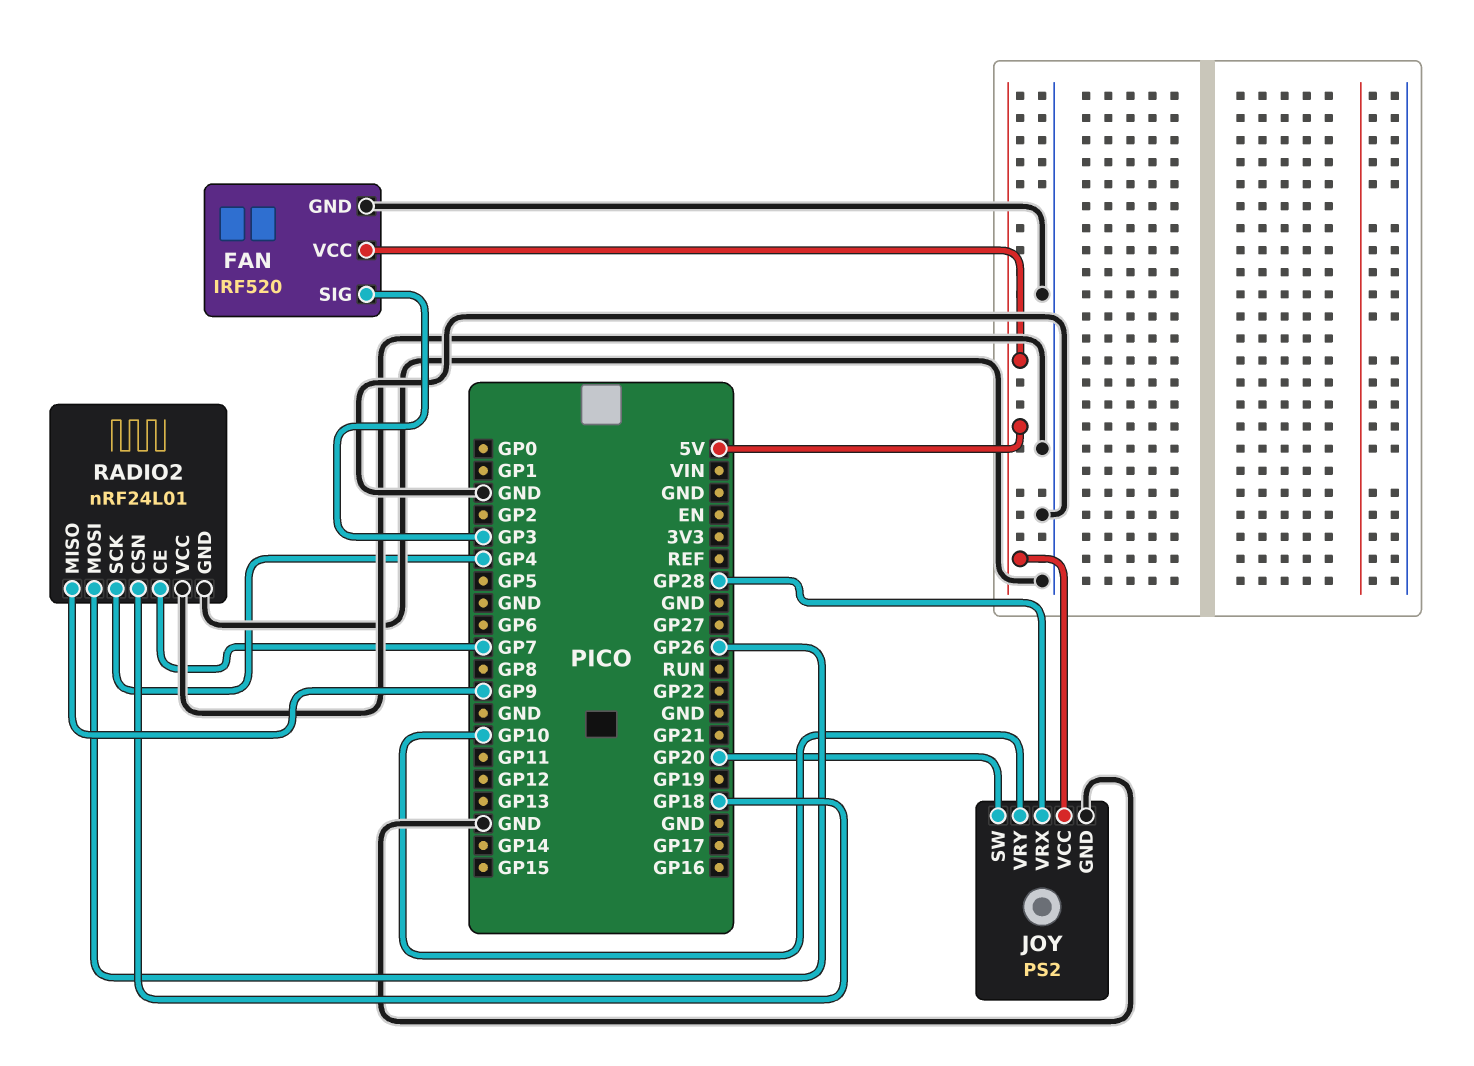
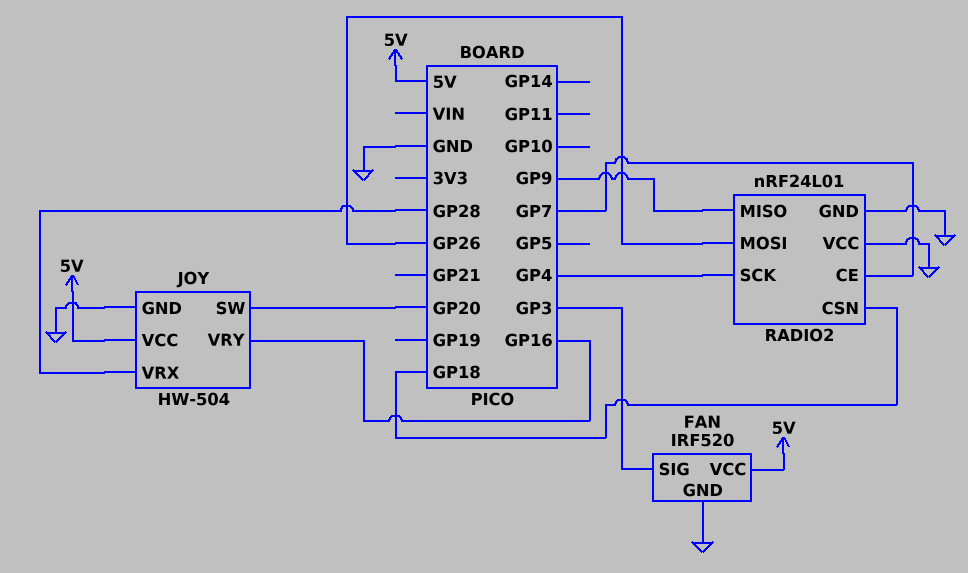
JOY: PS2 -> HW-504
JOY pin VRY: GP10 -> GP16

